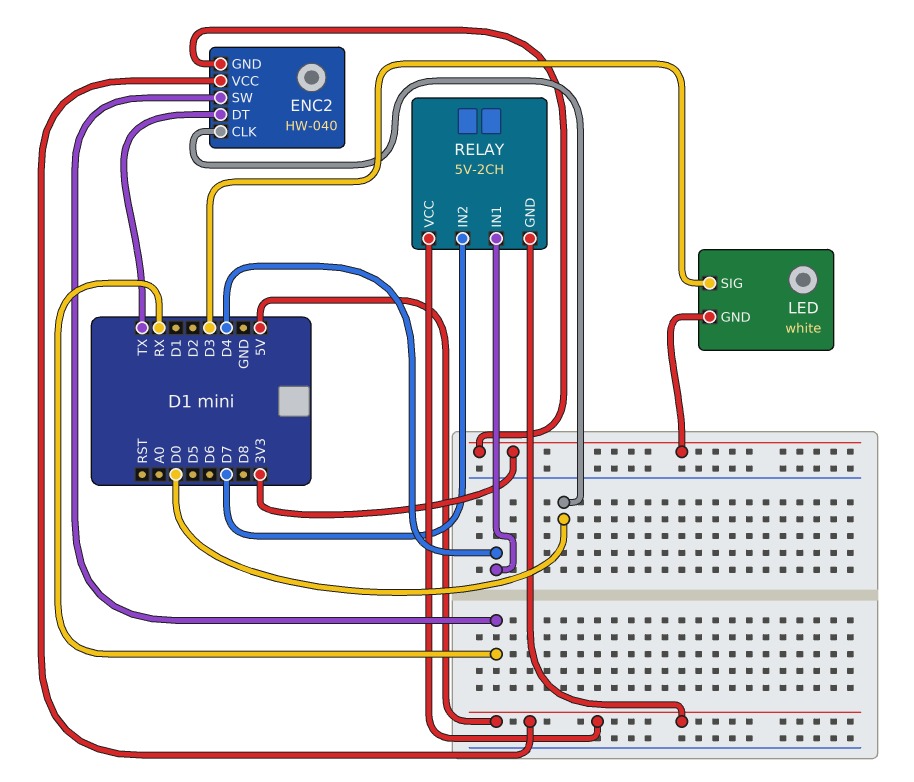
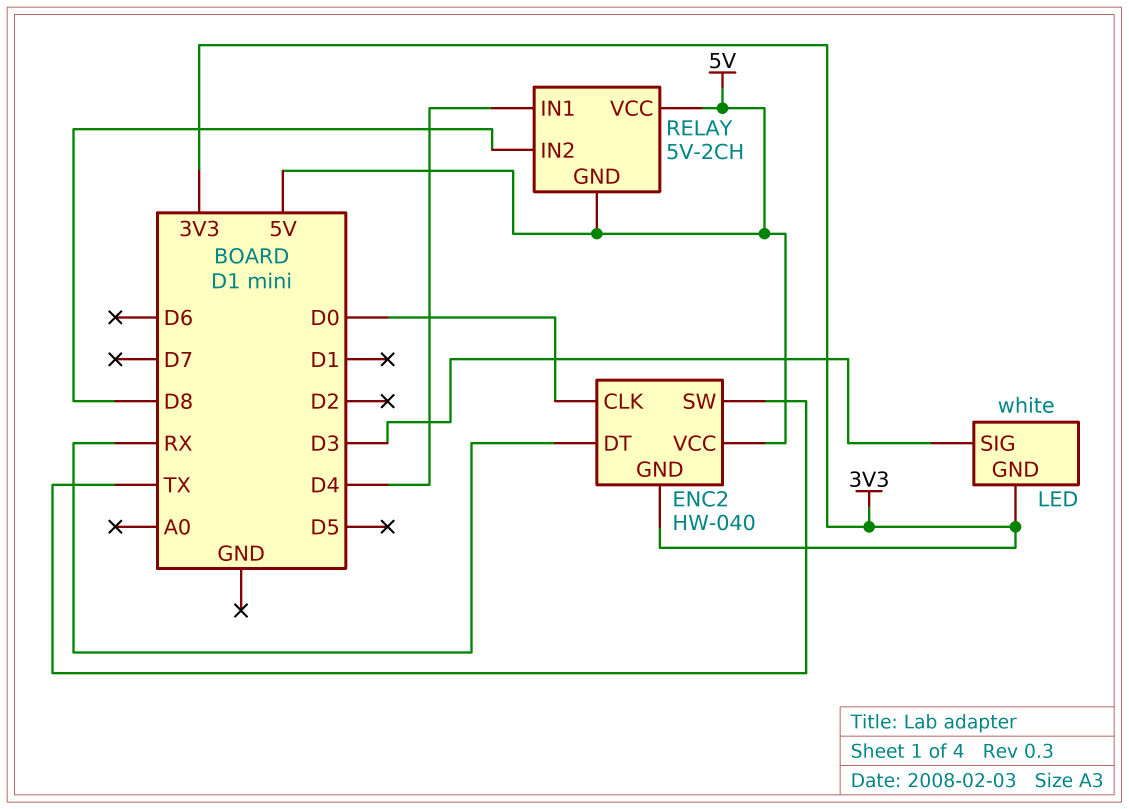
ENC2 pin DT: TX -> RX
ENC2 pin SW: RX -> TX
RELAY pin IN2: D7 -> D8

